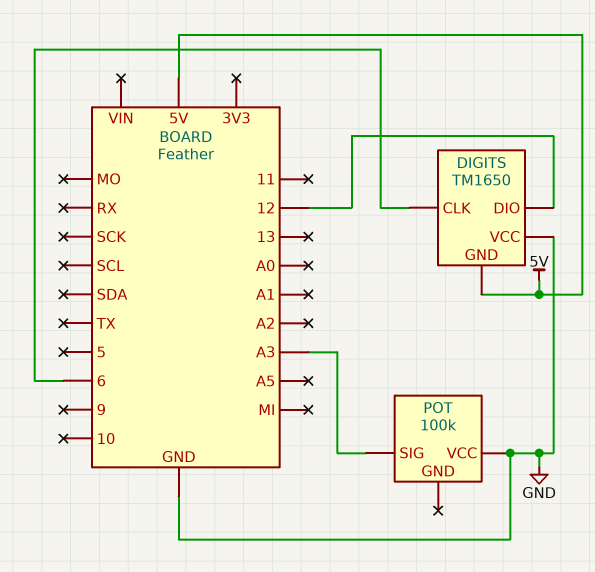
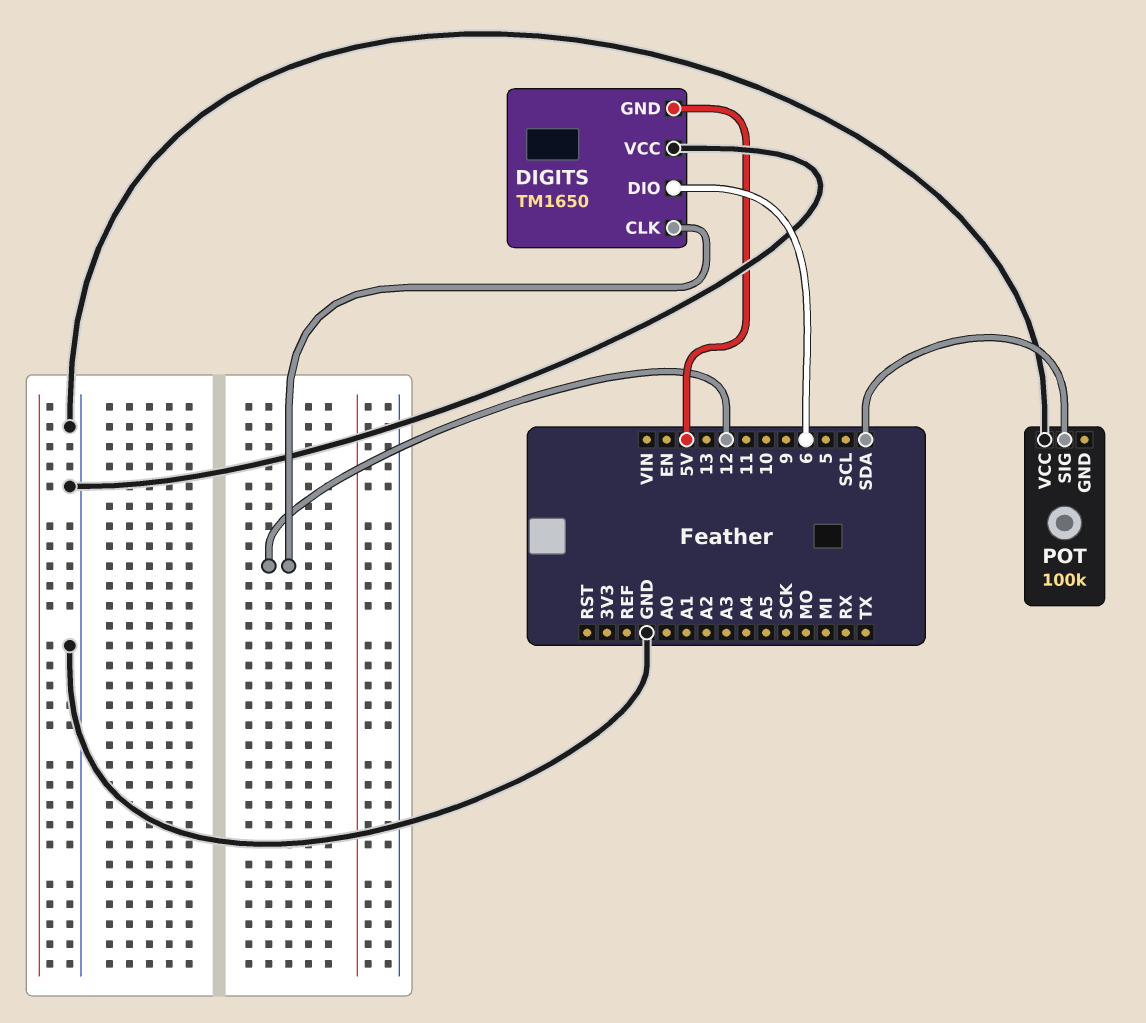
DIGITS pin CLK: 6 -> 12
DIGITS pin DIO: 12 -> 6
POT pin SIG: A3 -> SDA

